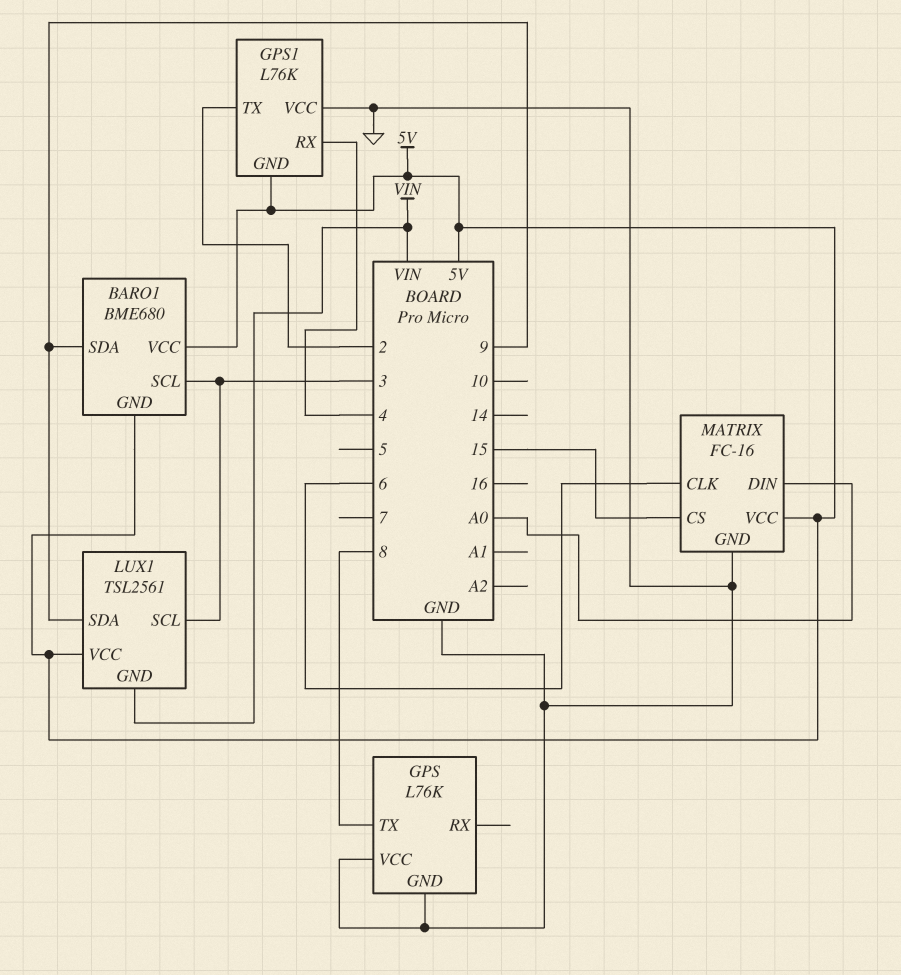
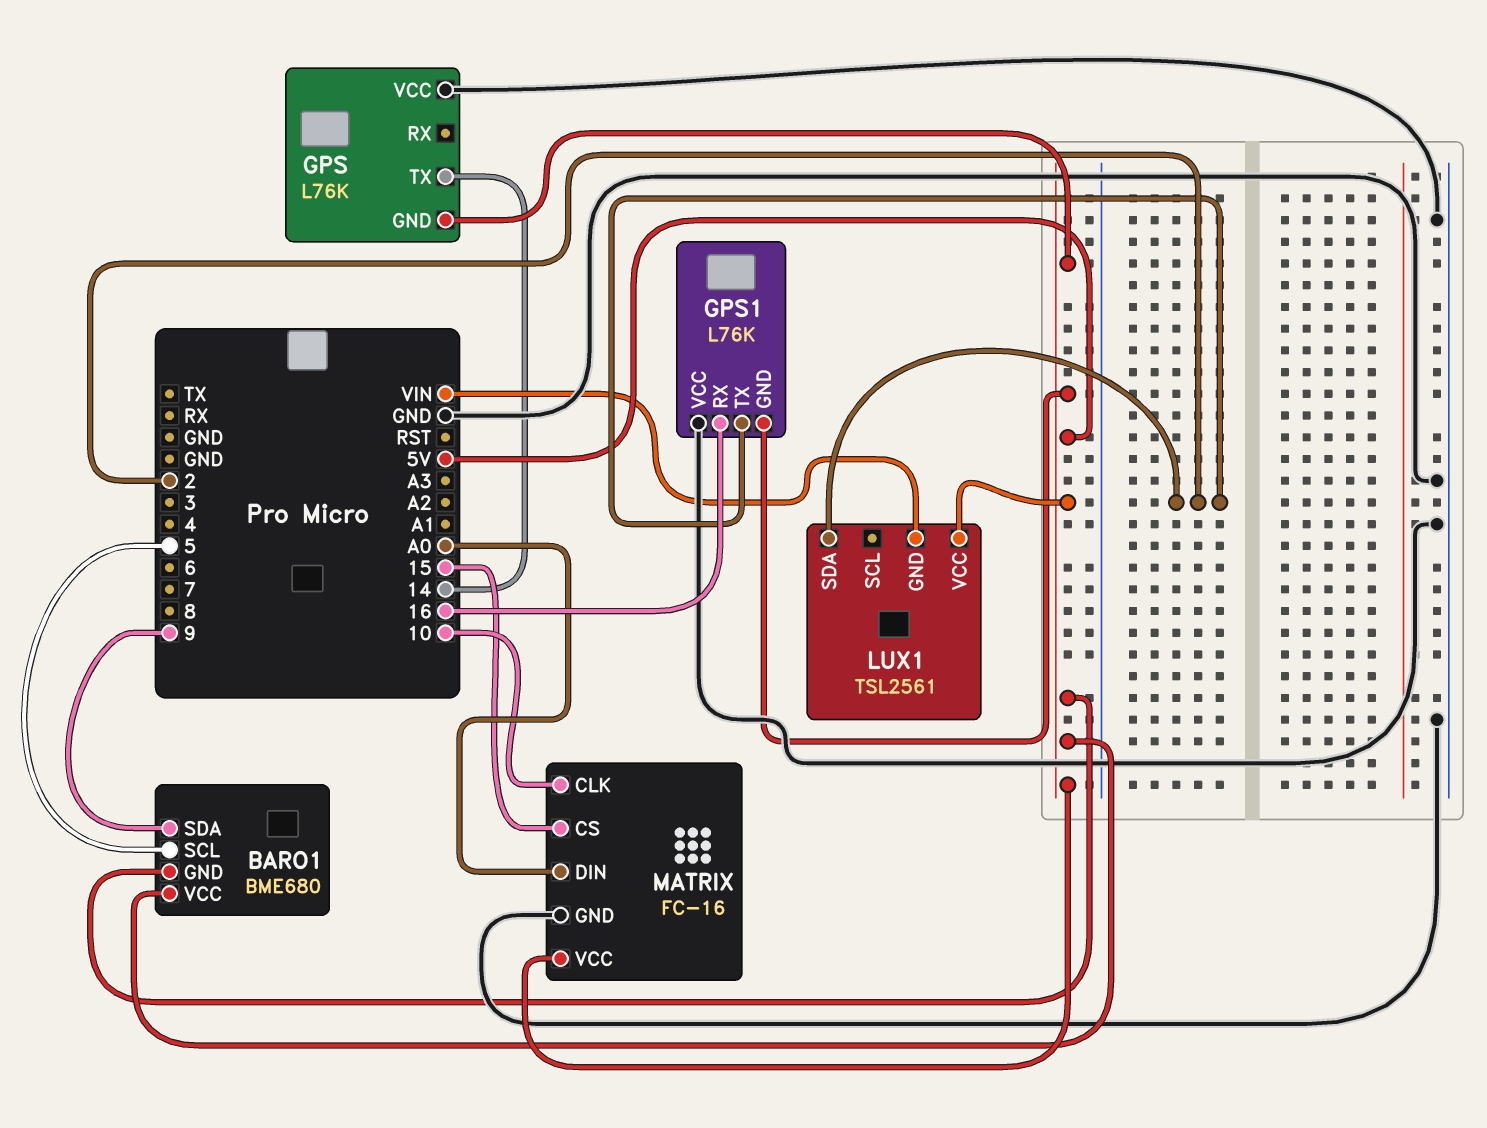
BARO1 pin SCL: 3 -> 5
GPS pin GND: GND -> 5V
GPS pin TX: 8 -> 14
GPS1 pin RX: 4 -> 16
LUX1 pin SCL: 3 -> none
LUX1 pin SDA: 9 -> 2
MATRIX pin CLK: 6 -> 10

